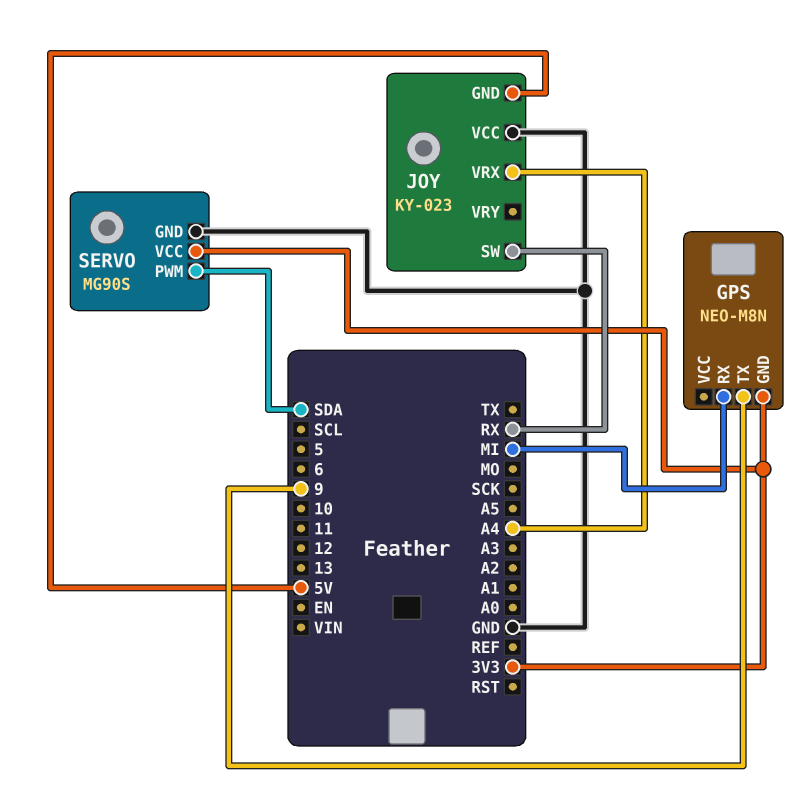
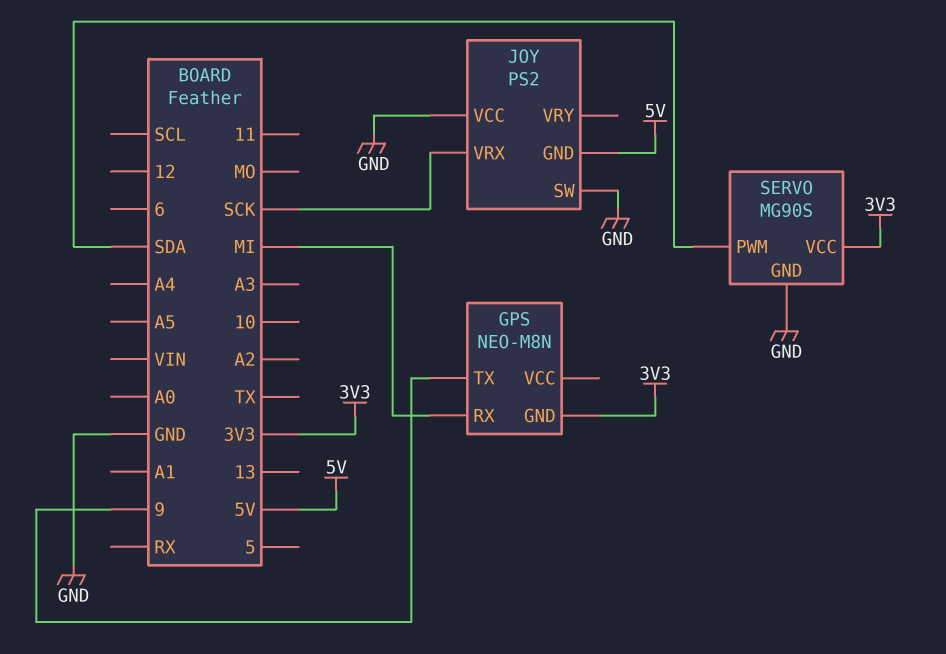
JOY: KY-023 -> PS2
JOY pin SW: RX -> GND
JOY pin VRX: A4 -> SCK

